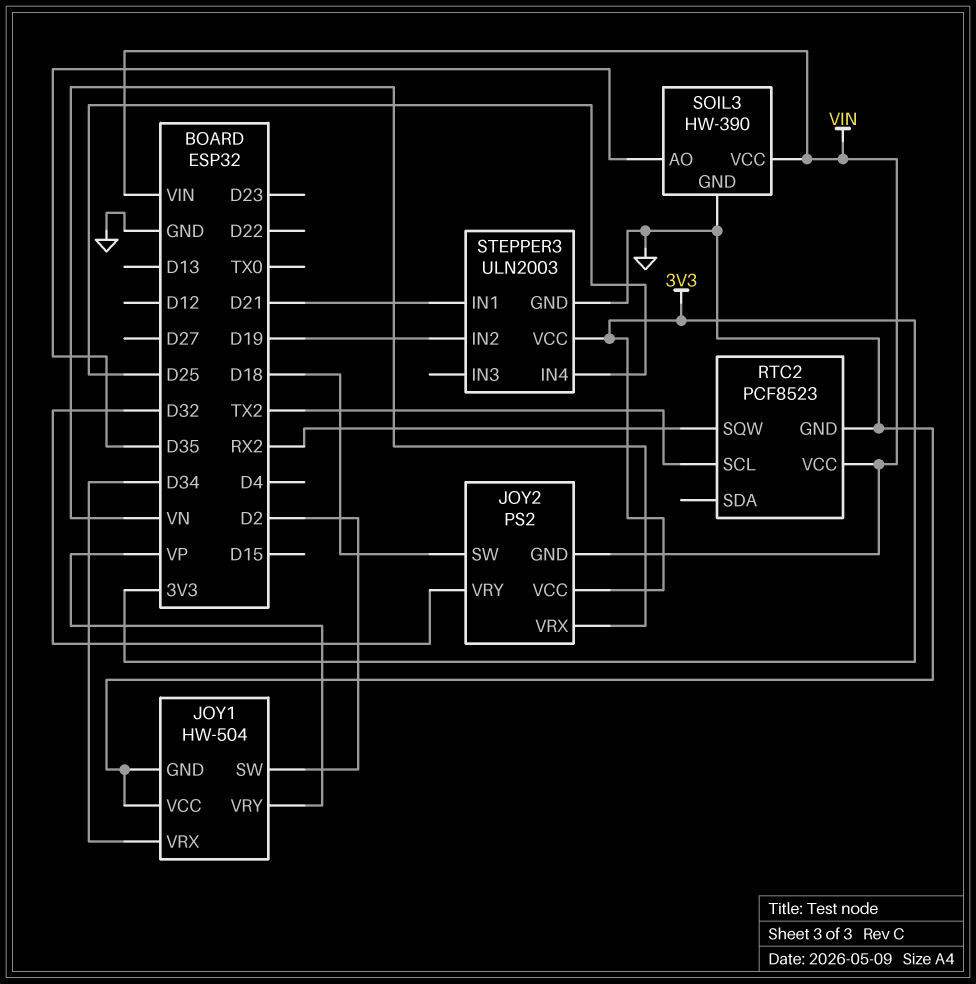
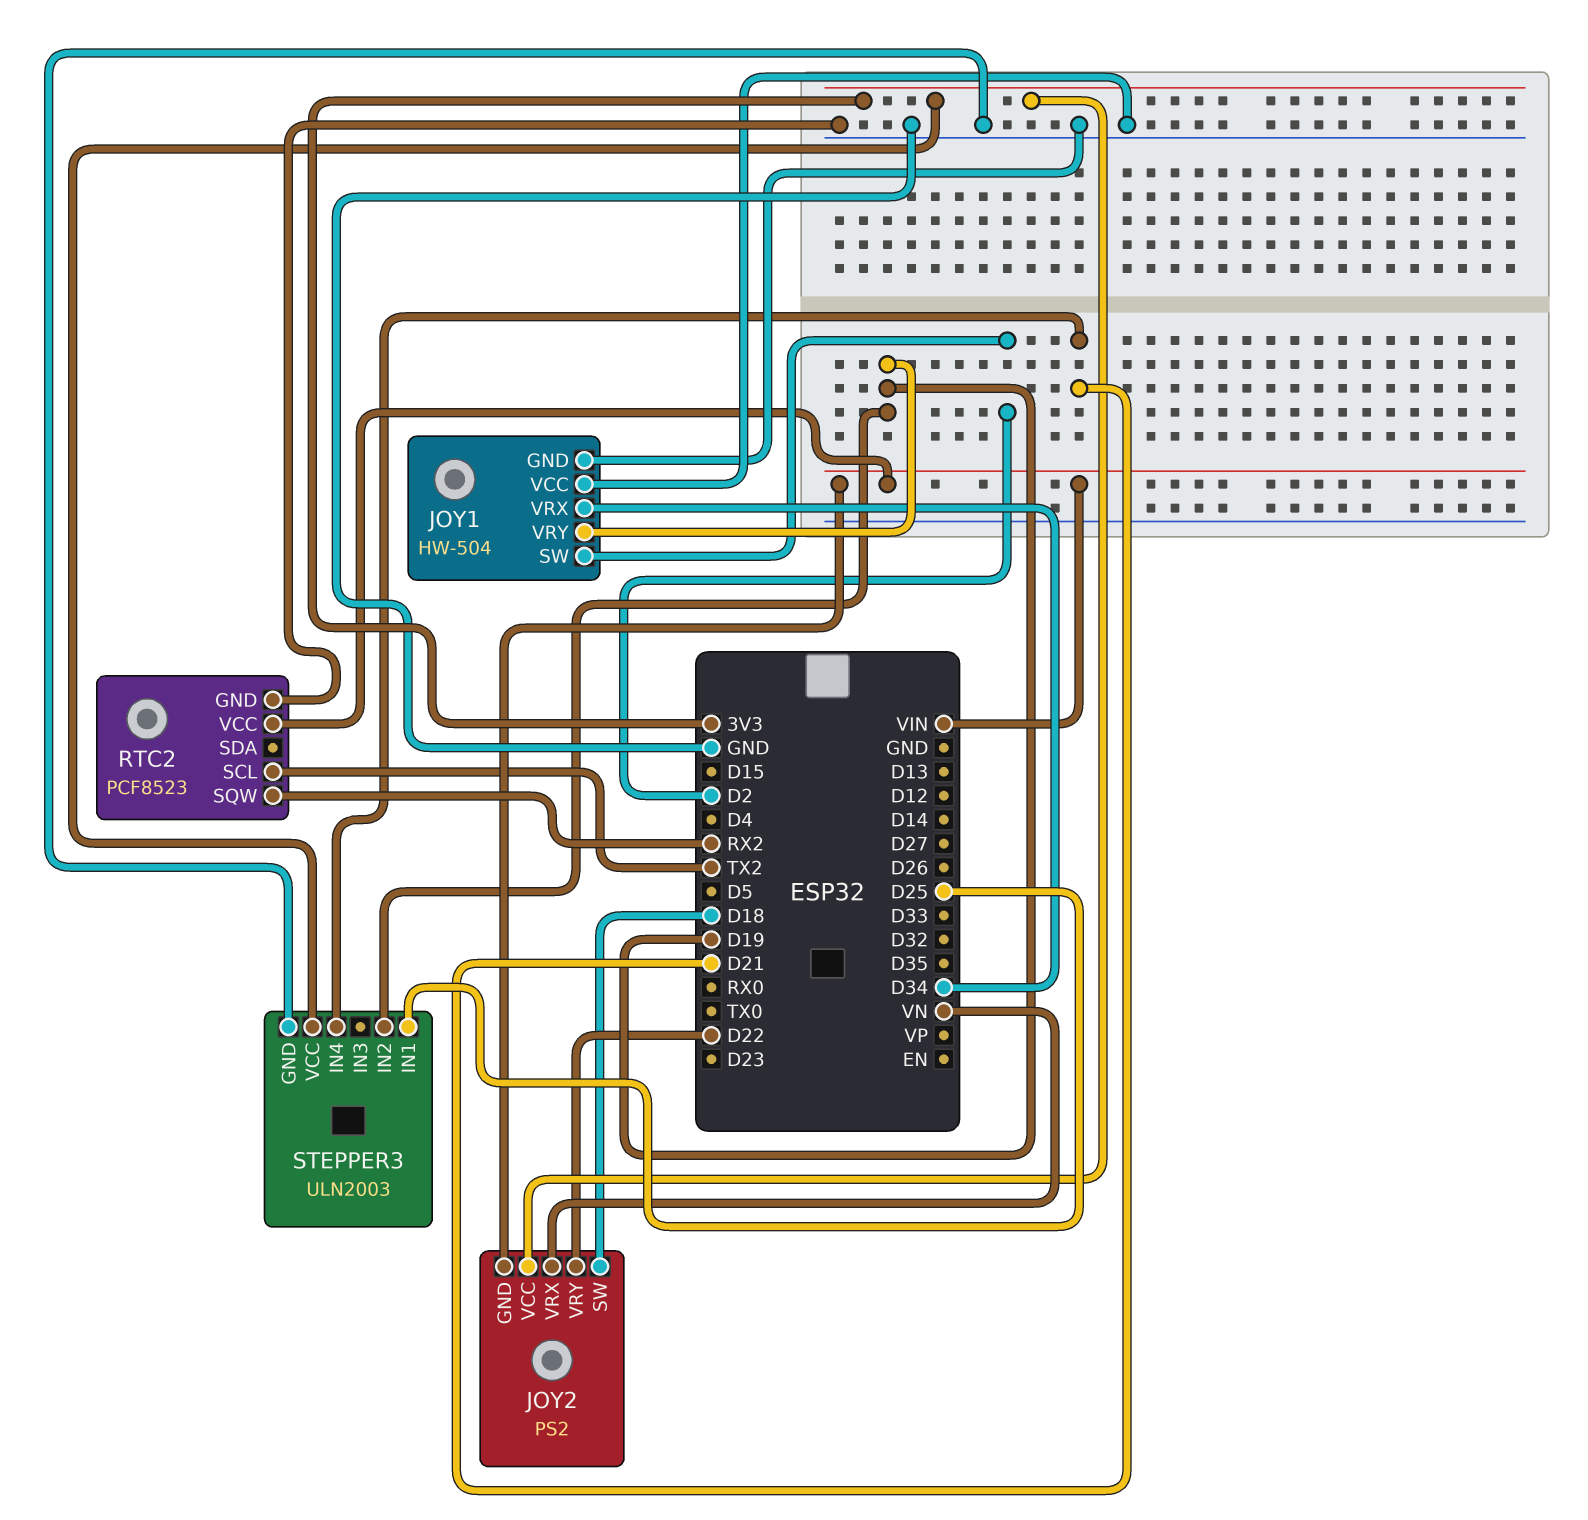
JOY1 pin VRY: VP -> D19
JOY2 pin VRY: D32 -> D22
SOIL3: HW-390 -> none
SOIL3 pin AO: D35 -> none
SOIL3 pin GND: GND -> none
SOIL3 pin VCC: VIN -> none
STEPPER3 pin IN1: D21 -> D25
STEPPER3 pin IN4: D25 -> D21

